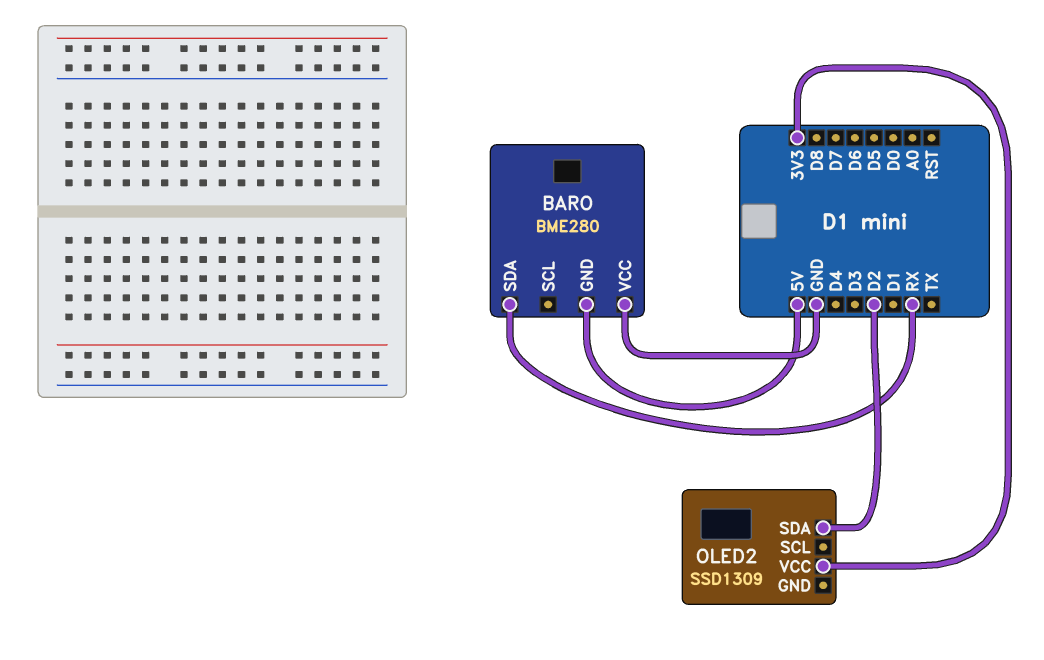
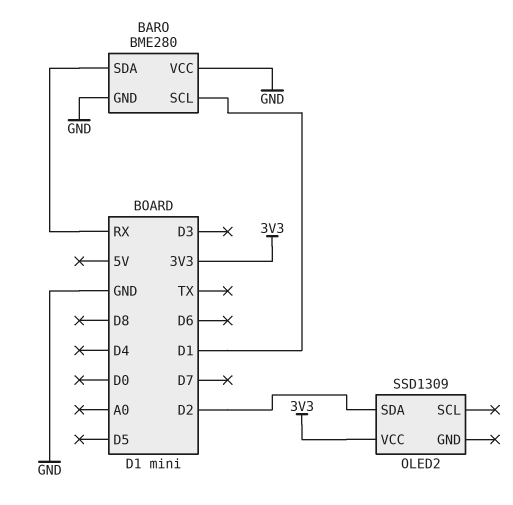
BARO pin GND: 5V -> GND
BARO pin SCL: none -> D1

